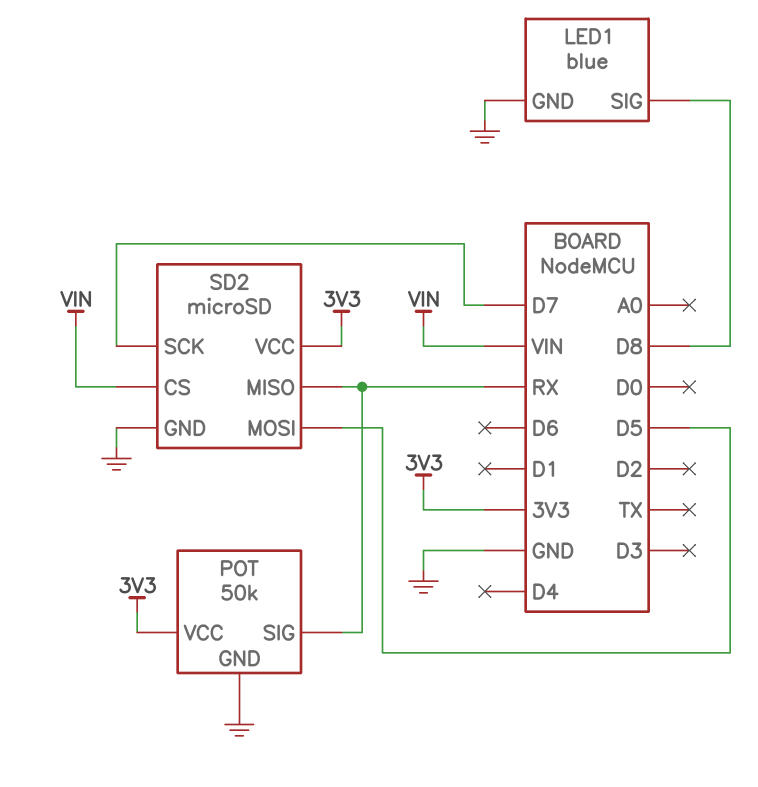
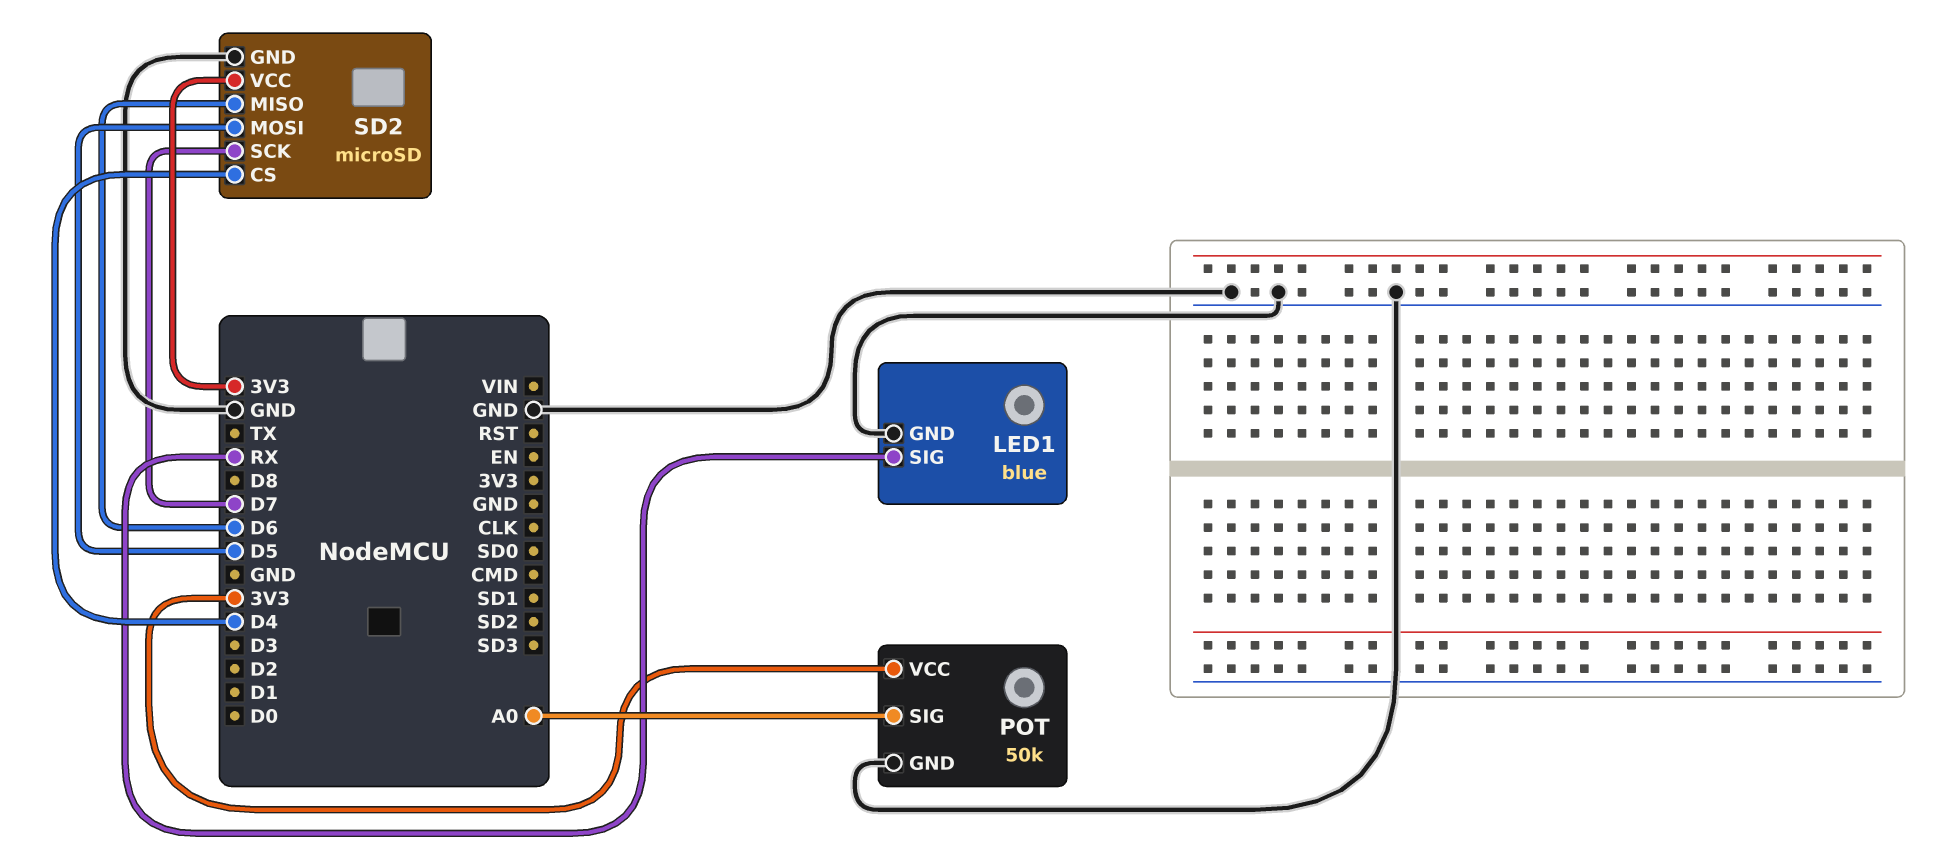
LED1 pin SIG: D8 -> RX
POT pin SIG: RX -> A0
SD2 pin CS: VIN -> D4
SD2 pin MISO: RX -> D6

